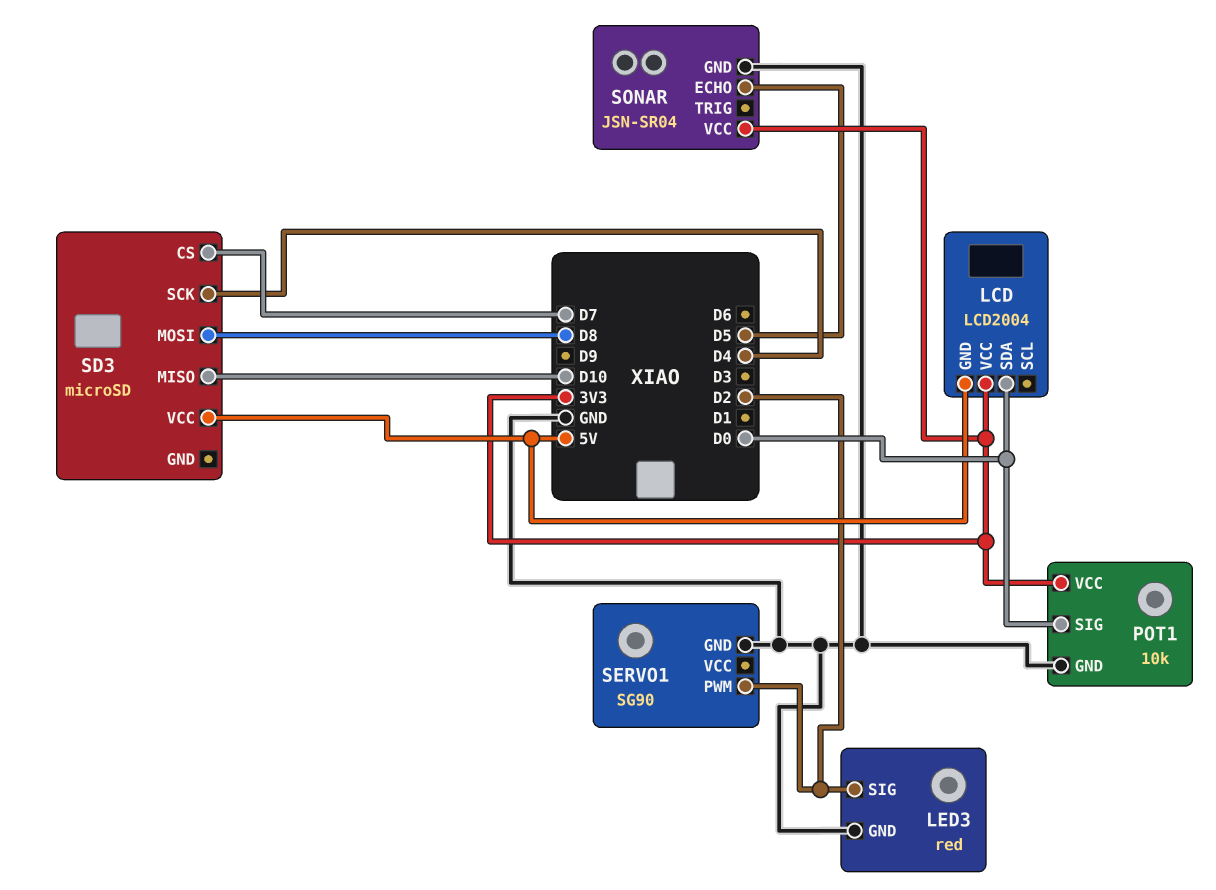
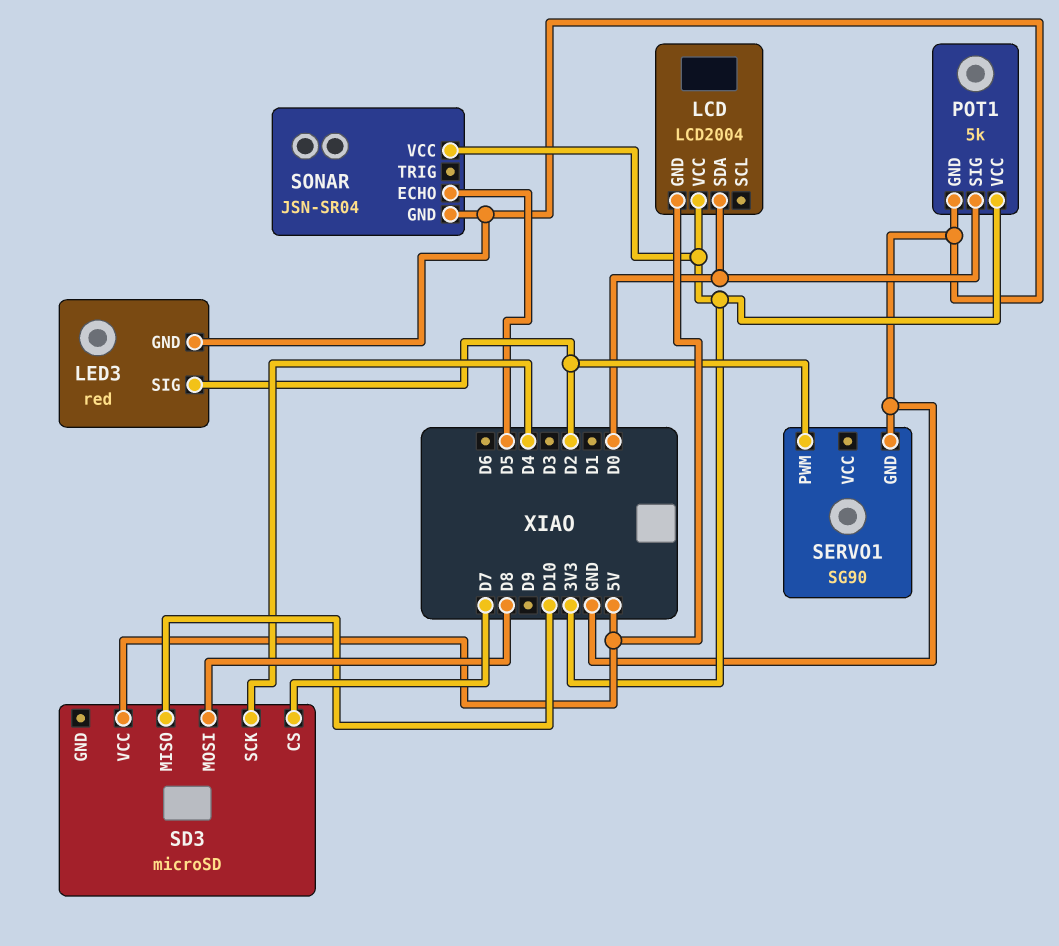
POT1: 10k -> 5k

